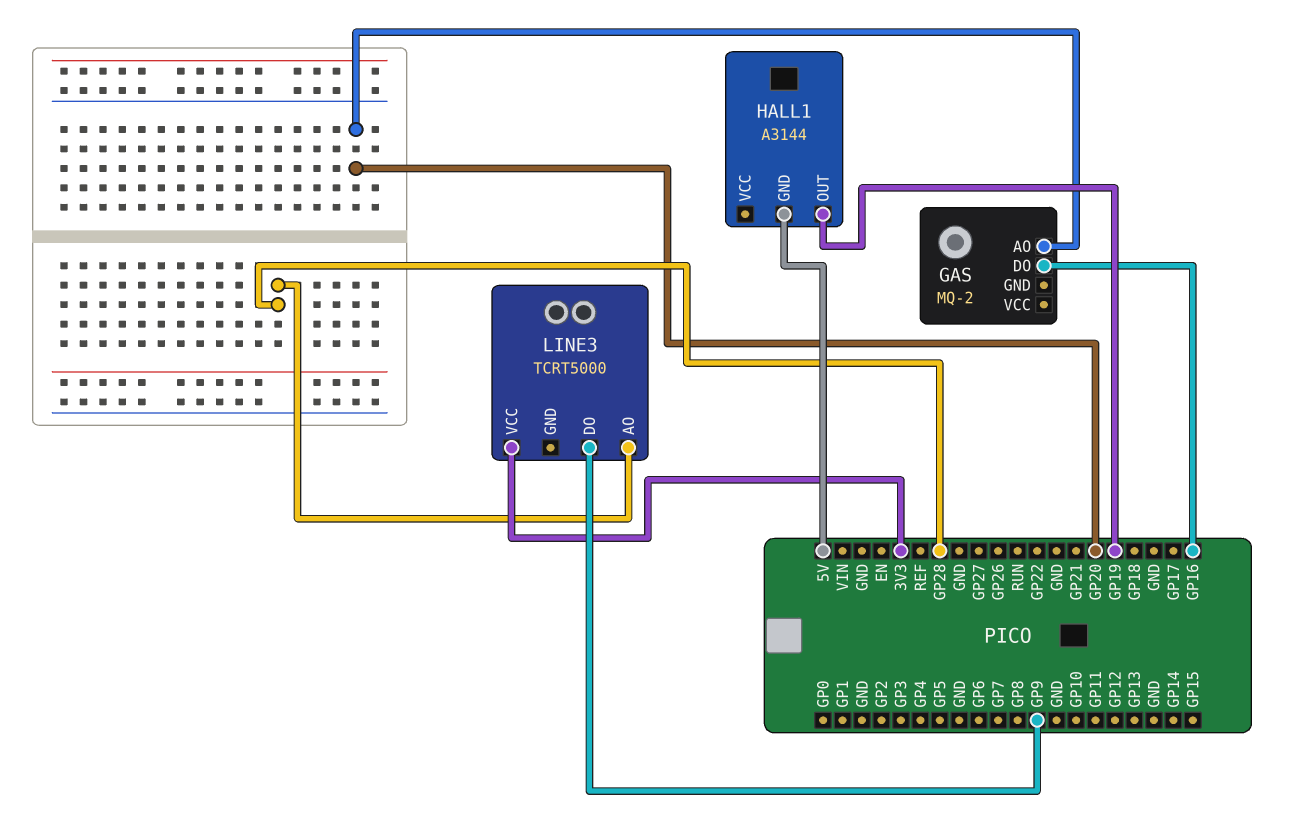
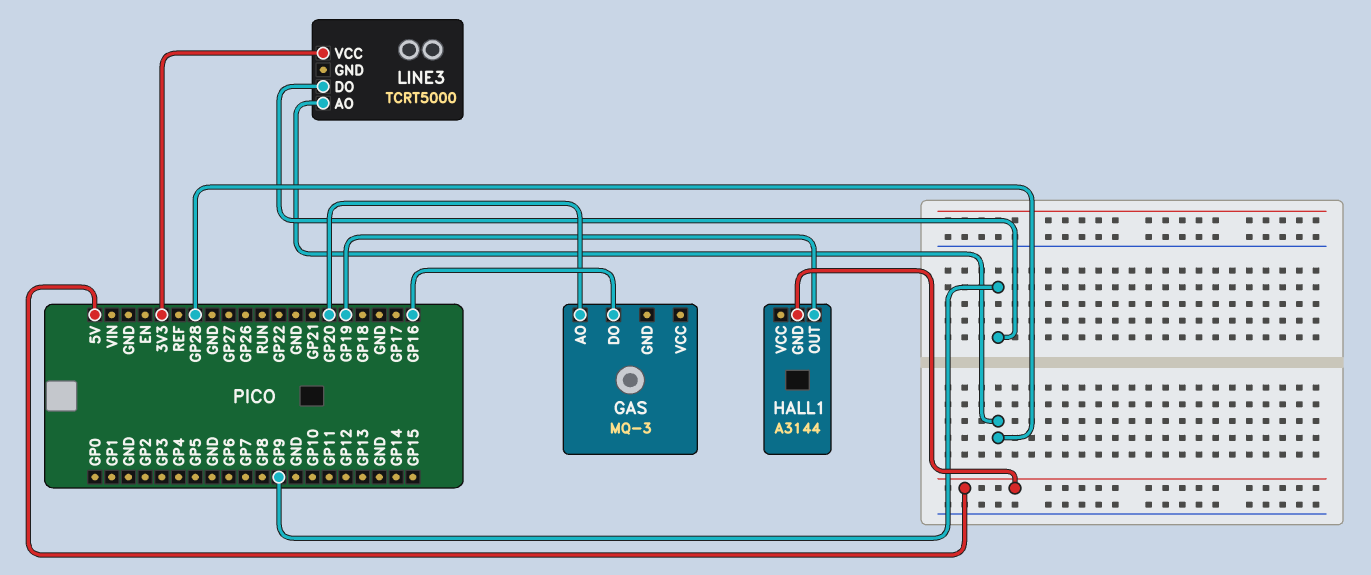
GAS: MQ-2 -> MQ-3

